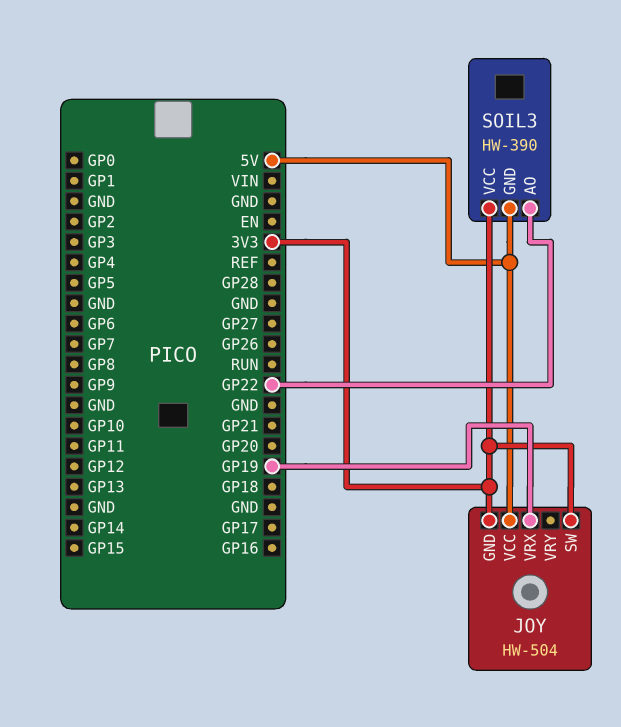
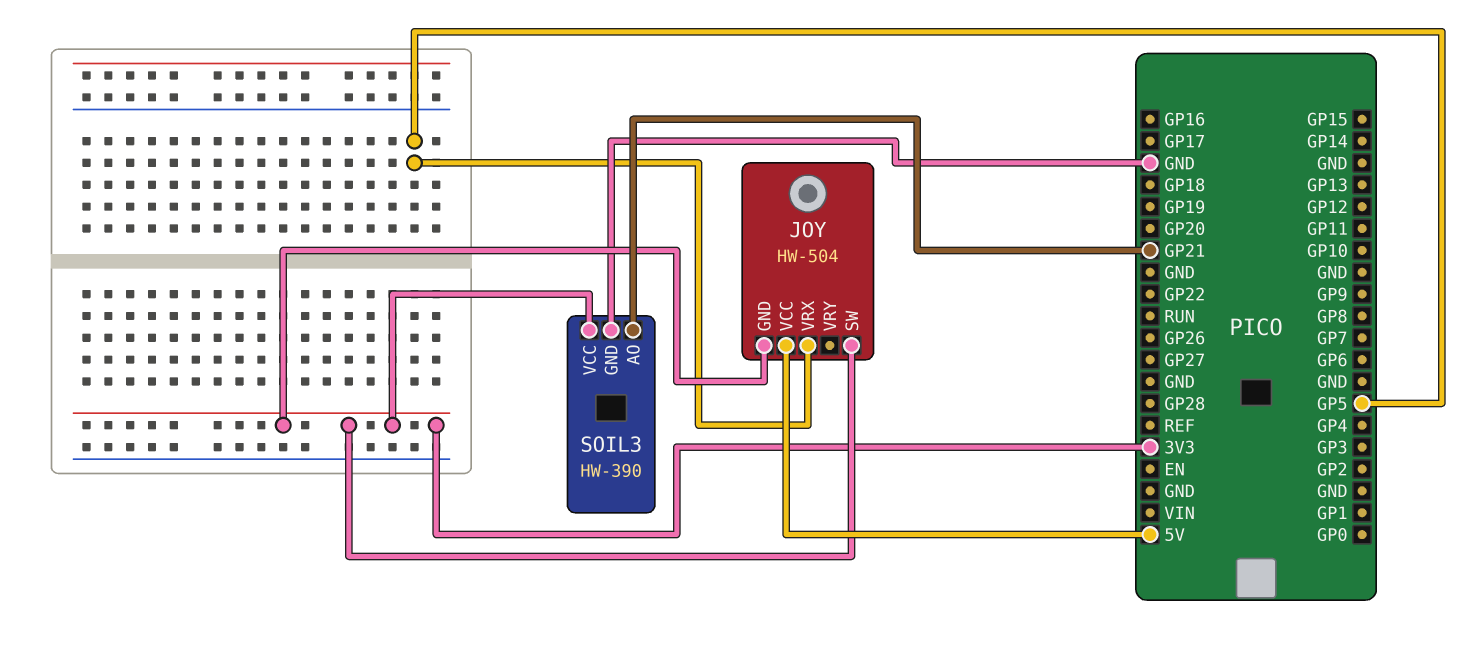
JOY pin VRX: GP19 -> GP5
SOIL3 pin AO: GP22 -> GP21
SOIL3 pin GND: 5V -> GND

